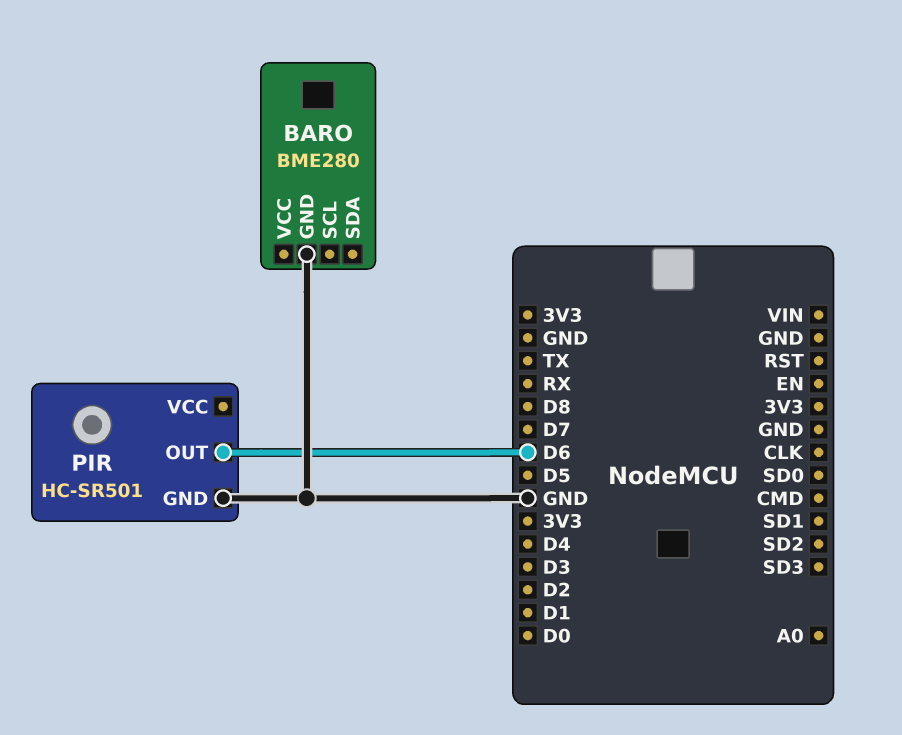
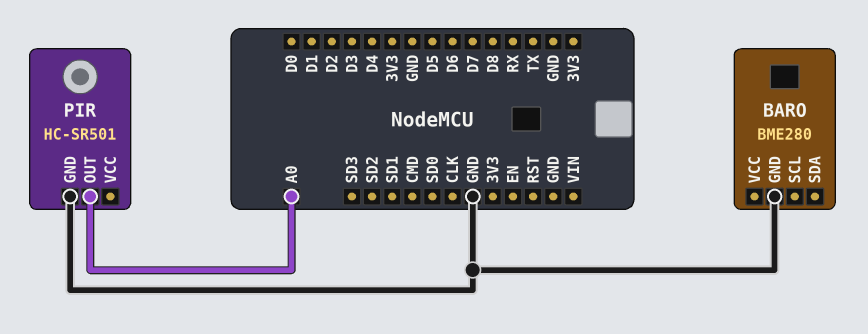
PIR pin OUT: D6 -> A0

